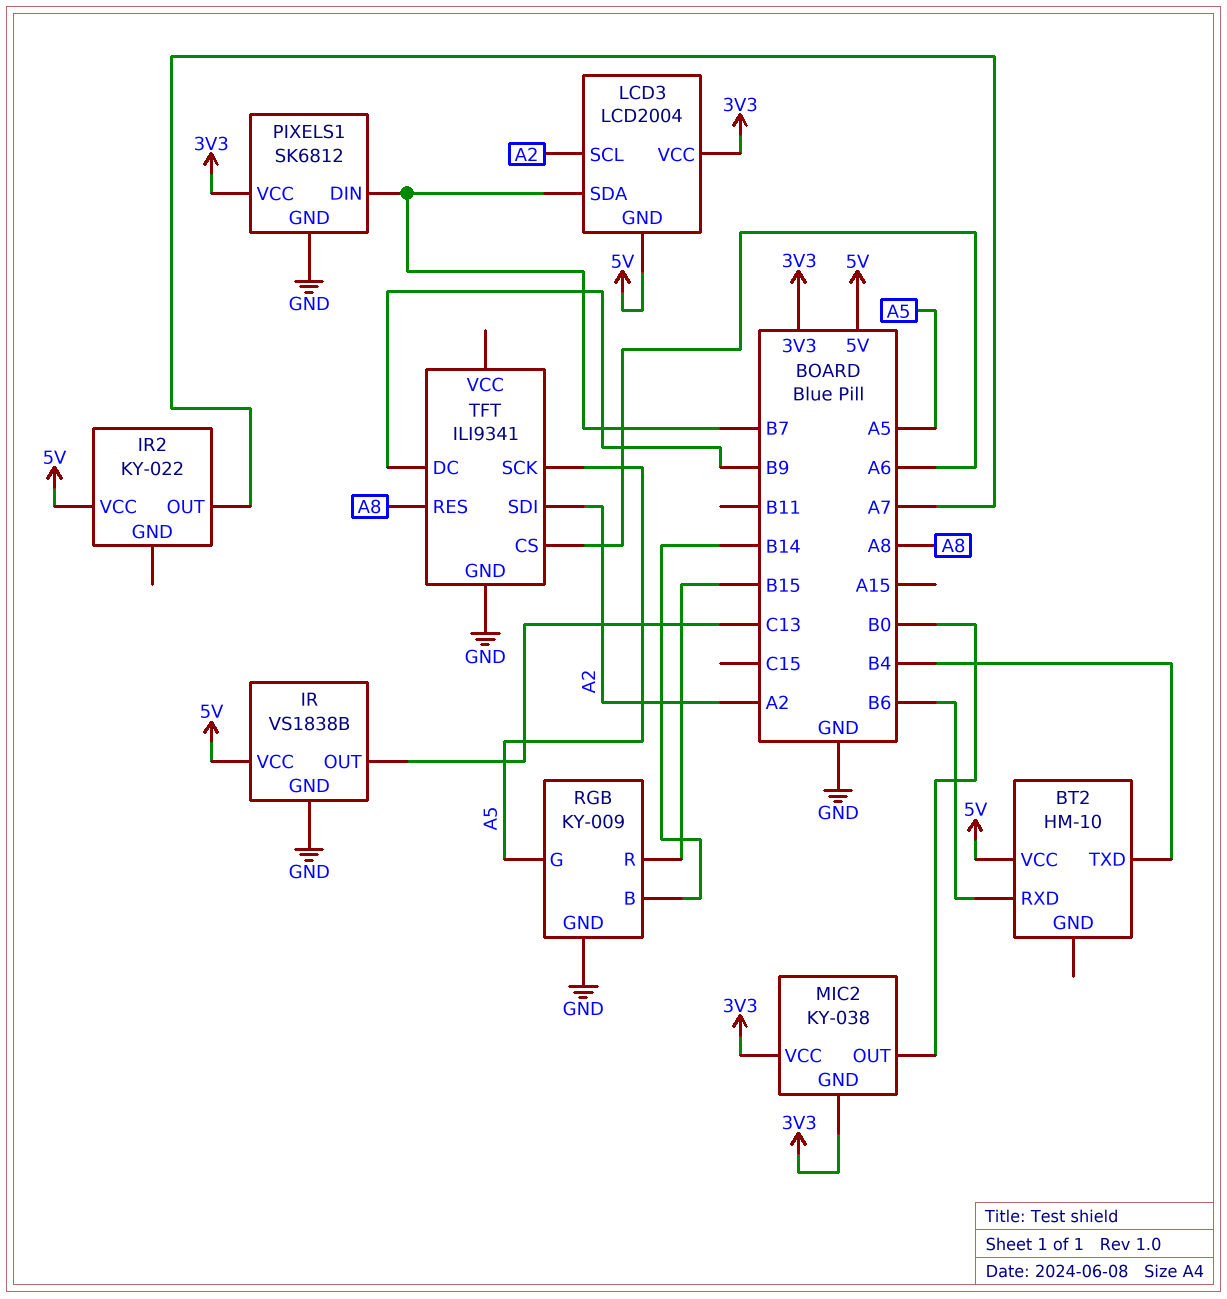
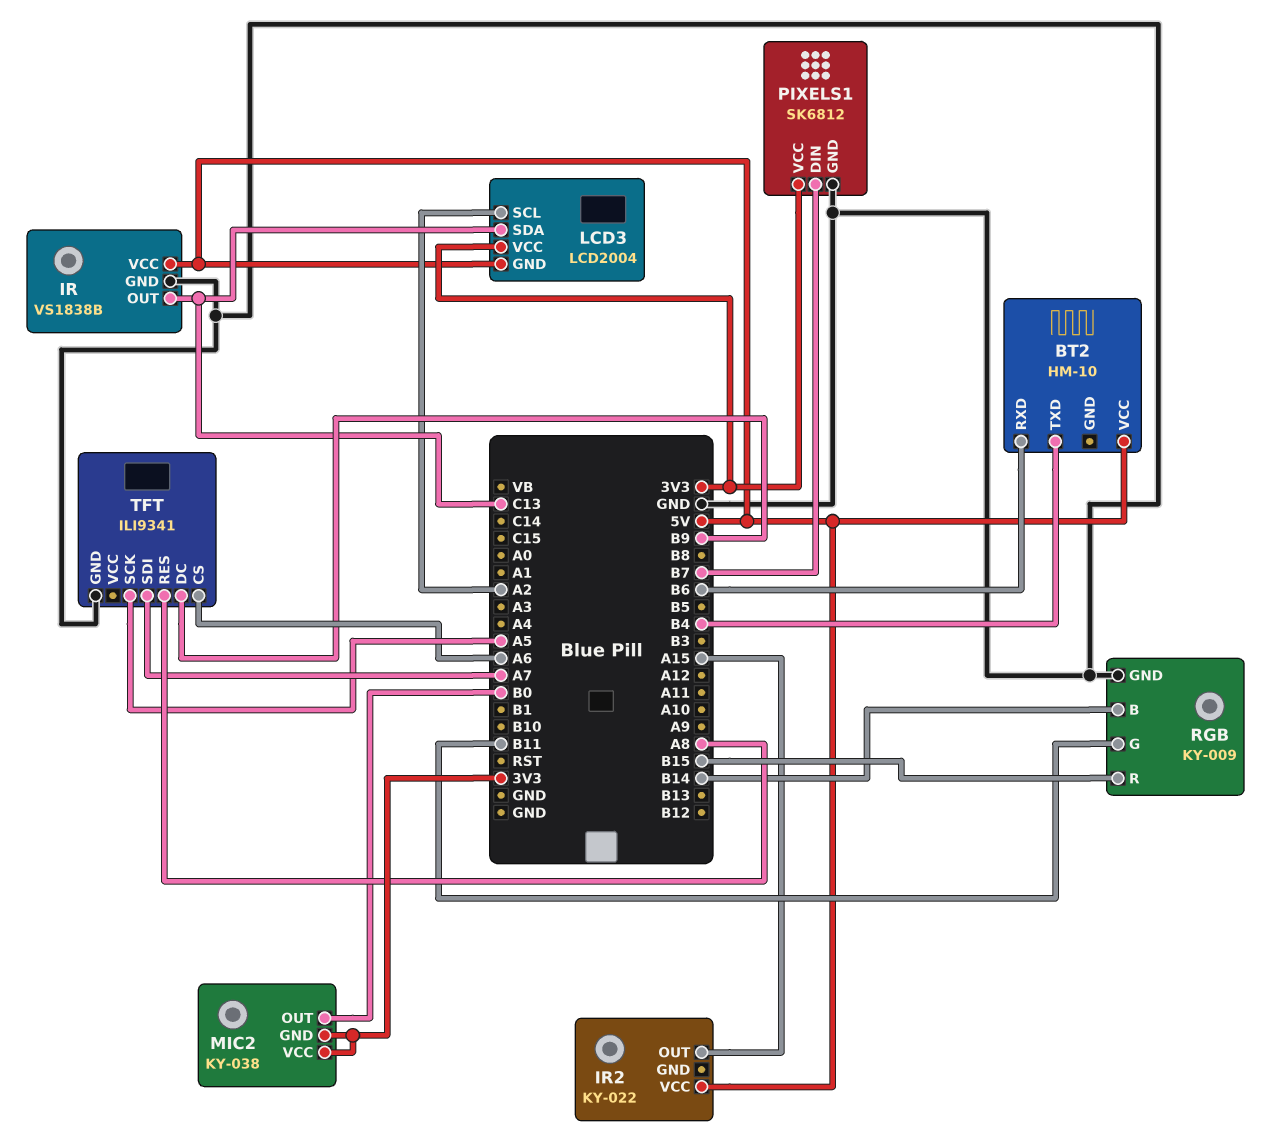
IR2 pin OUT: A7 -> A15
LCD3 pin SDA: B7 -> C13
RGB pin G: A5 -> B11
TFT pin SDI: A2 -> A7

